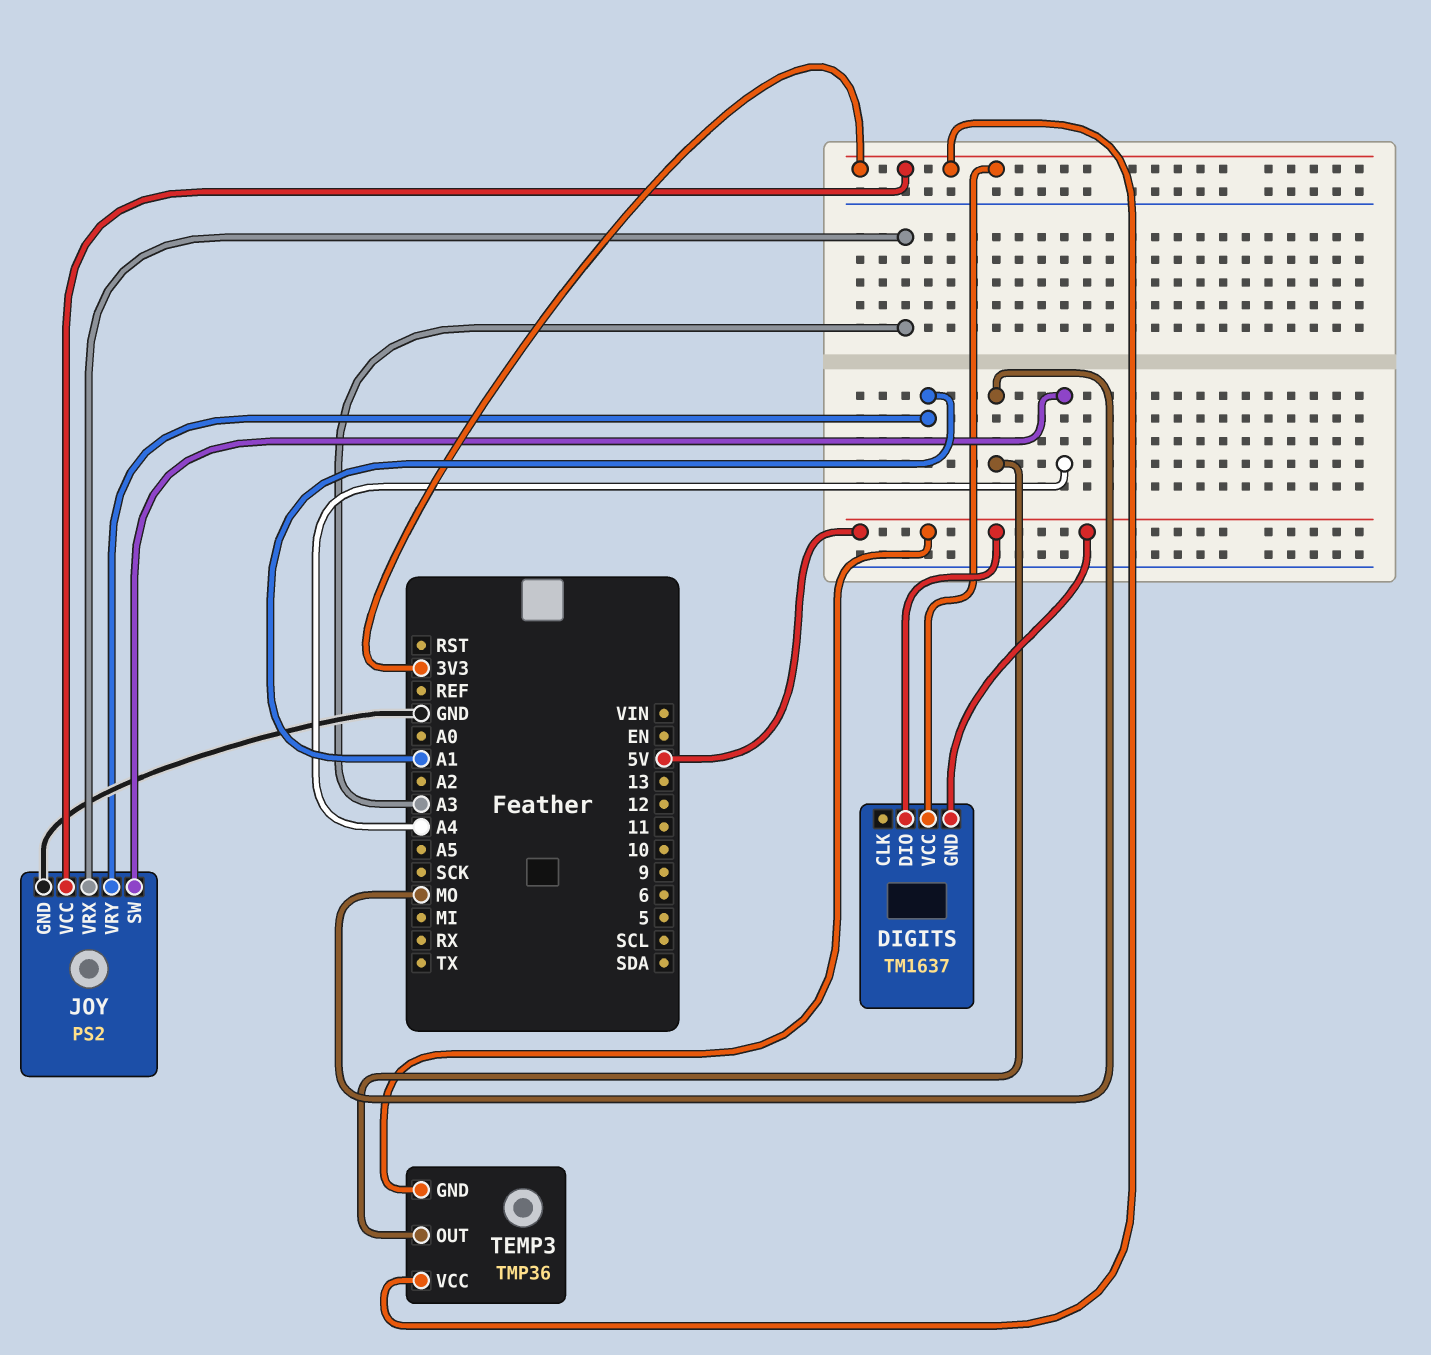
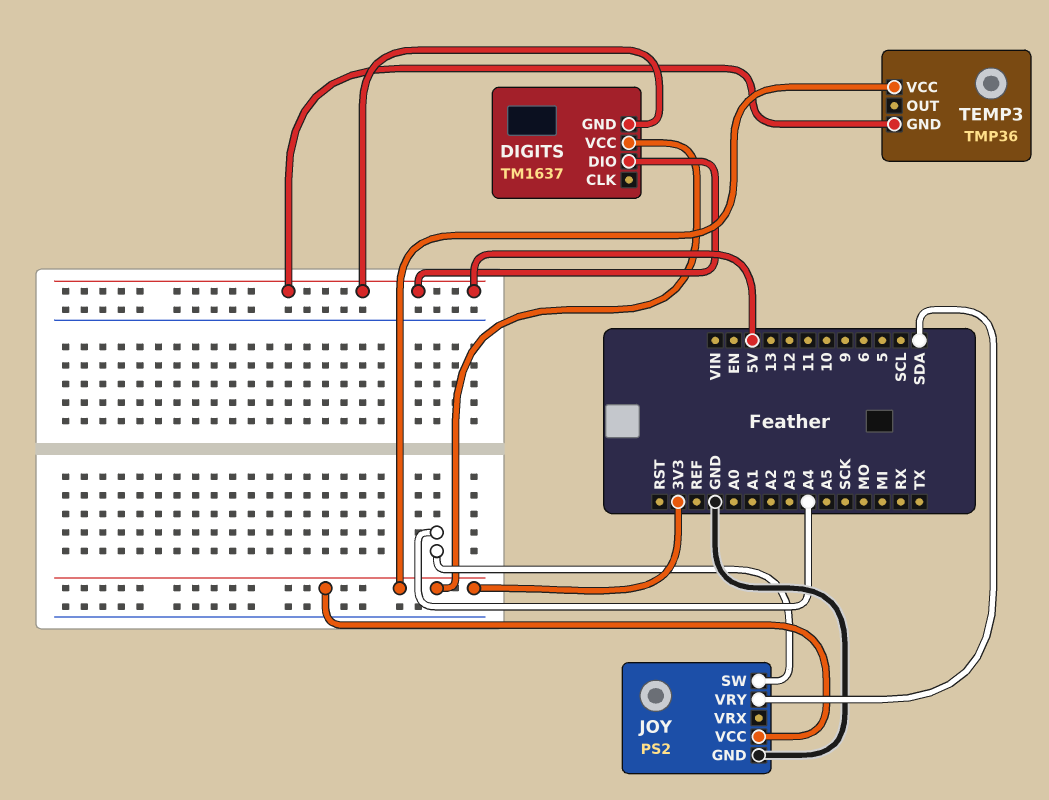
JOY pin VRX: A3 -> none
JOY pin VRY: A1 -> SDA
TEMP3 pin OUT: MO -> none

